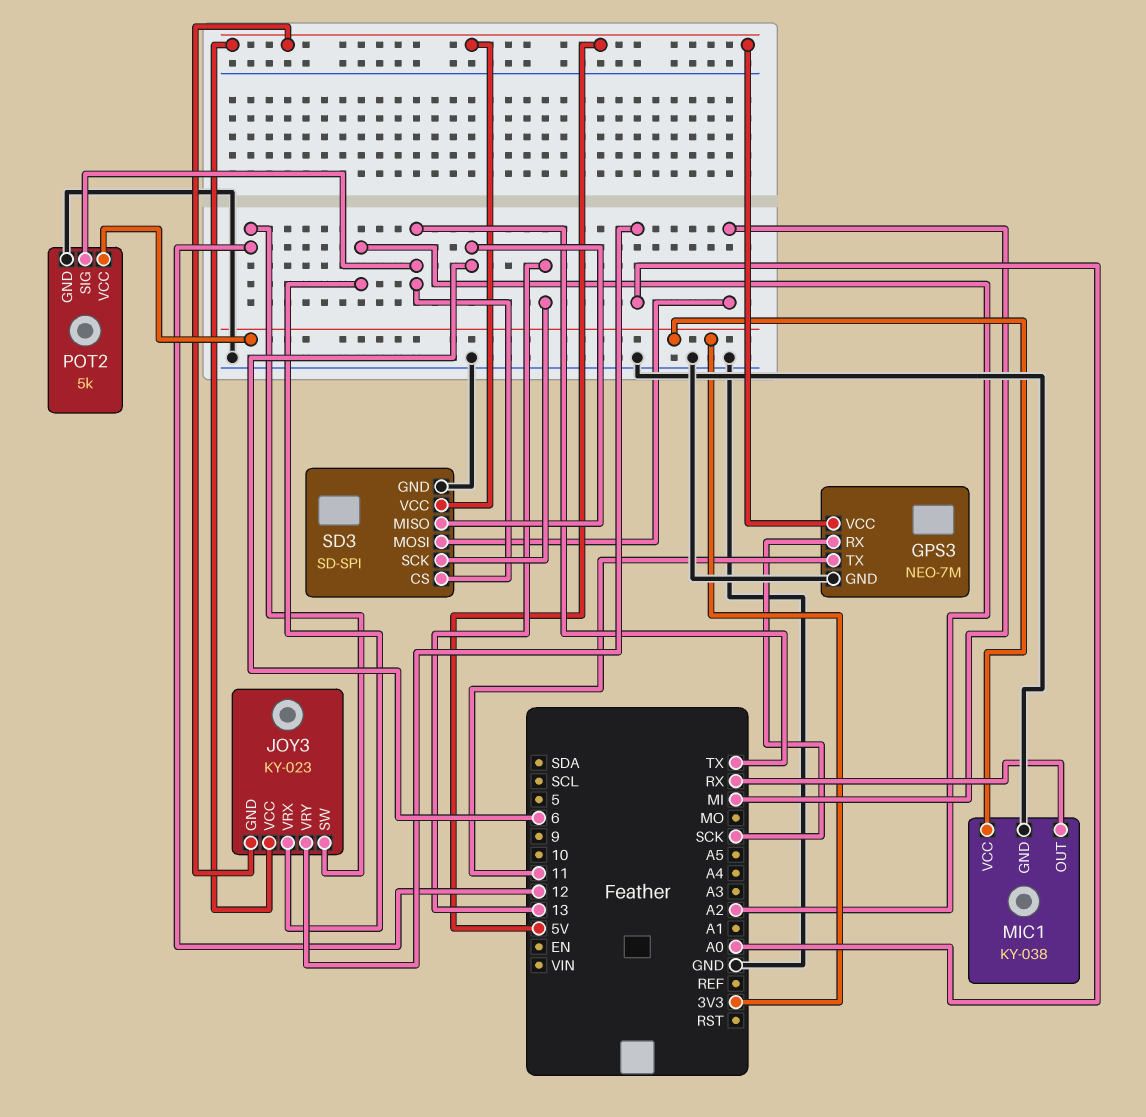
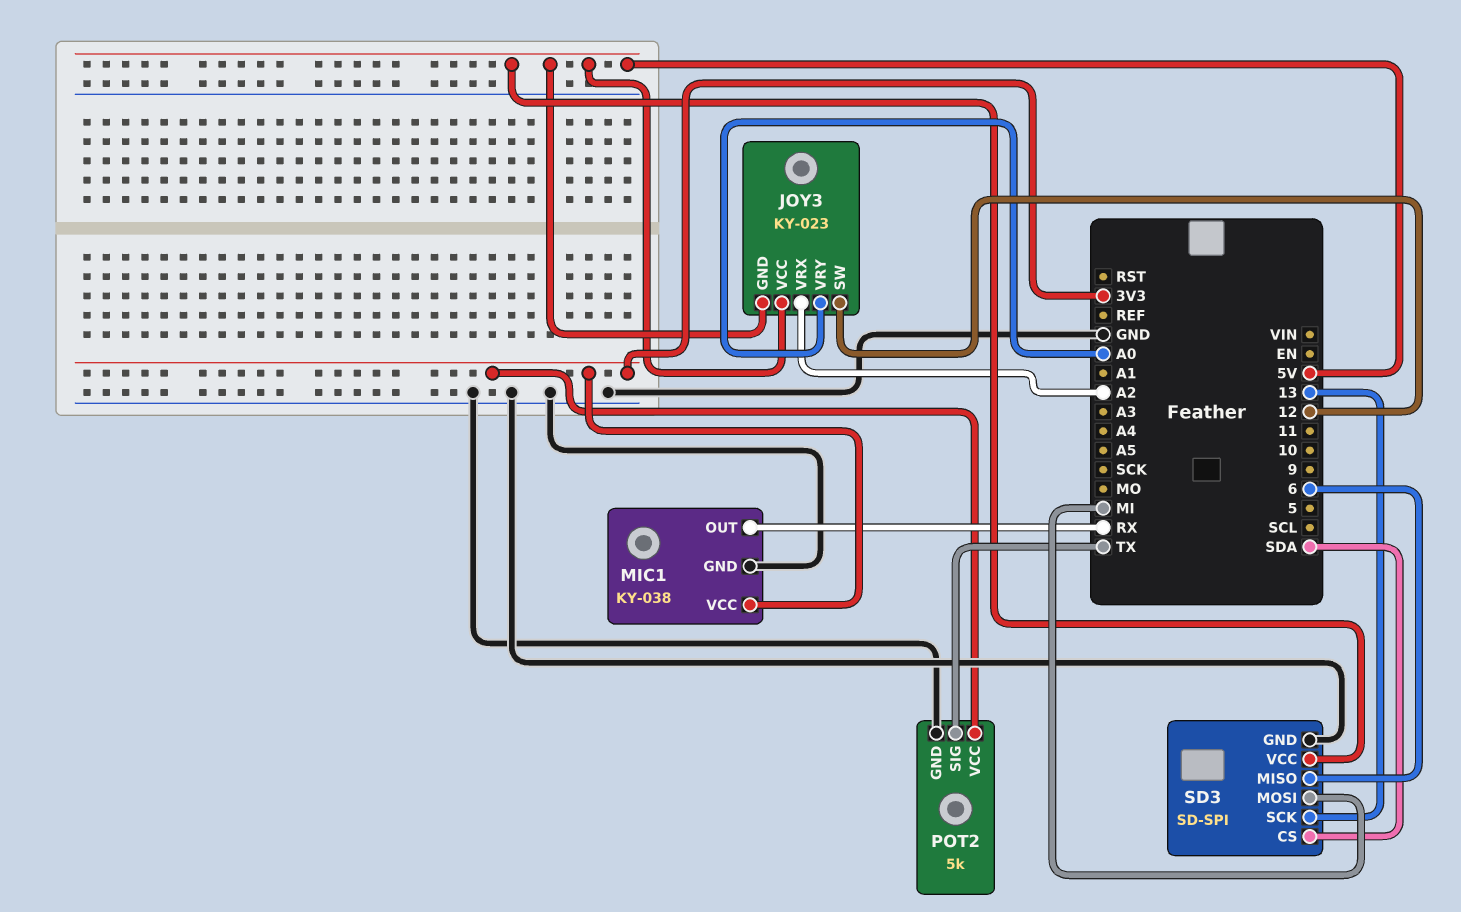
GPS3: NEO-7M -> none
GPS3 pin GND: GND -> none
GPS3 pin RX: SCK -> none
GPS3 pin TX: 11 -> none
GPS3 pin VCC: 5V -> none
SD3 pin CS: TX -> SDA

